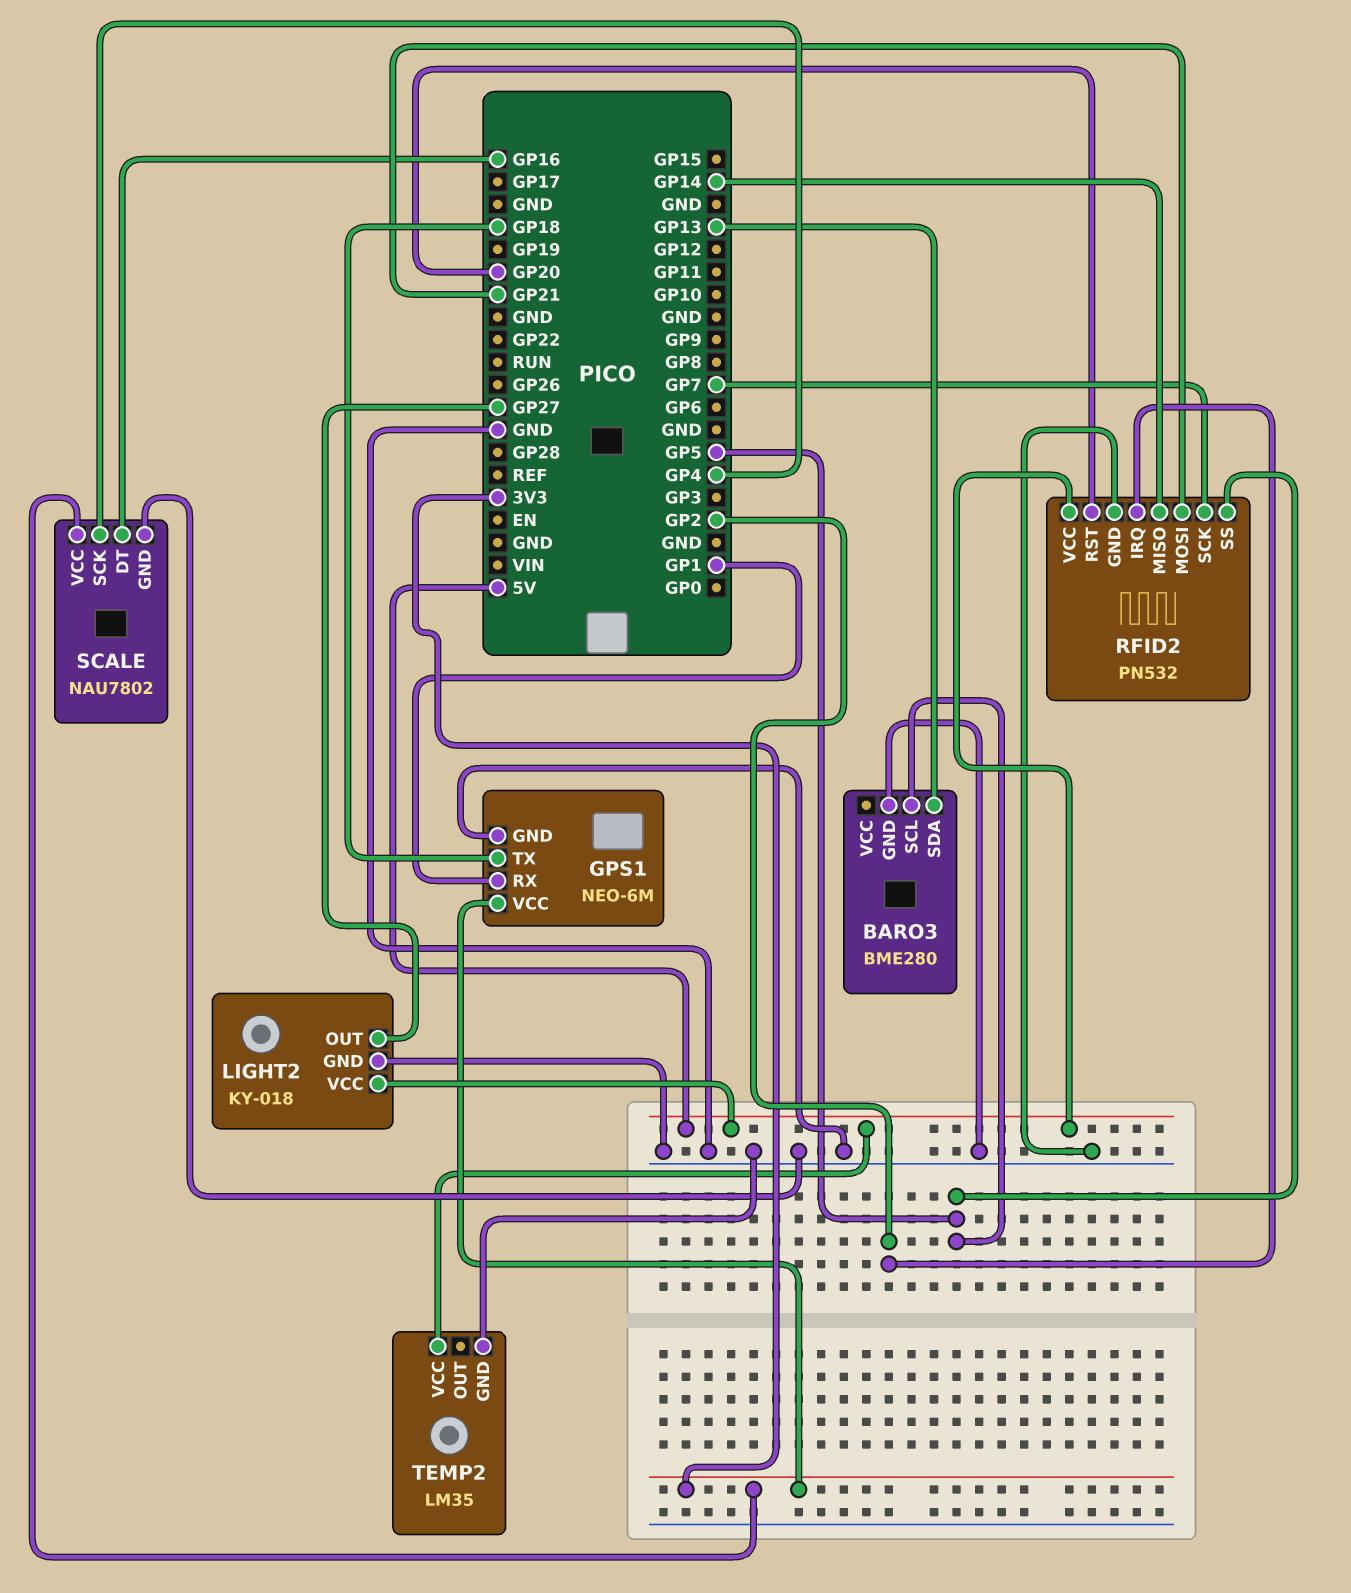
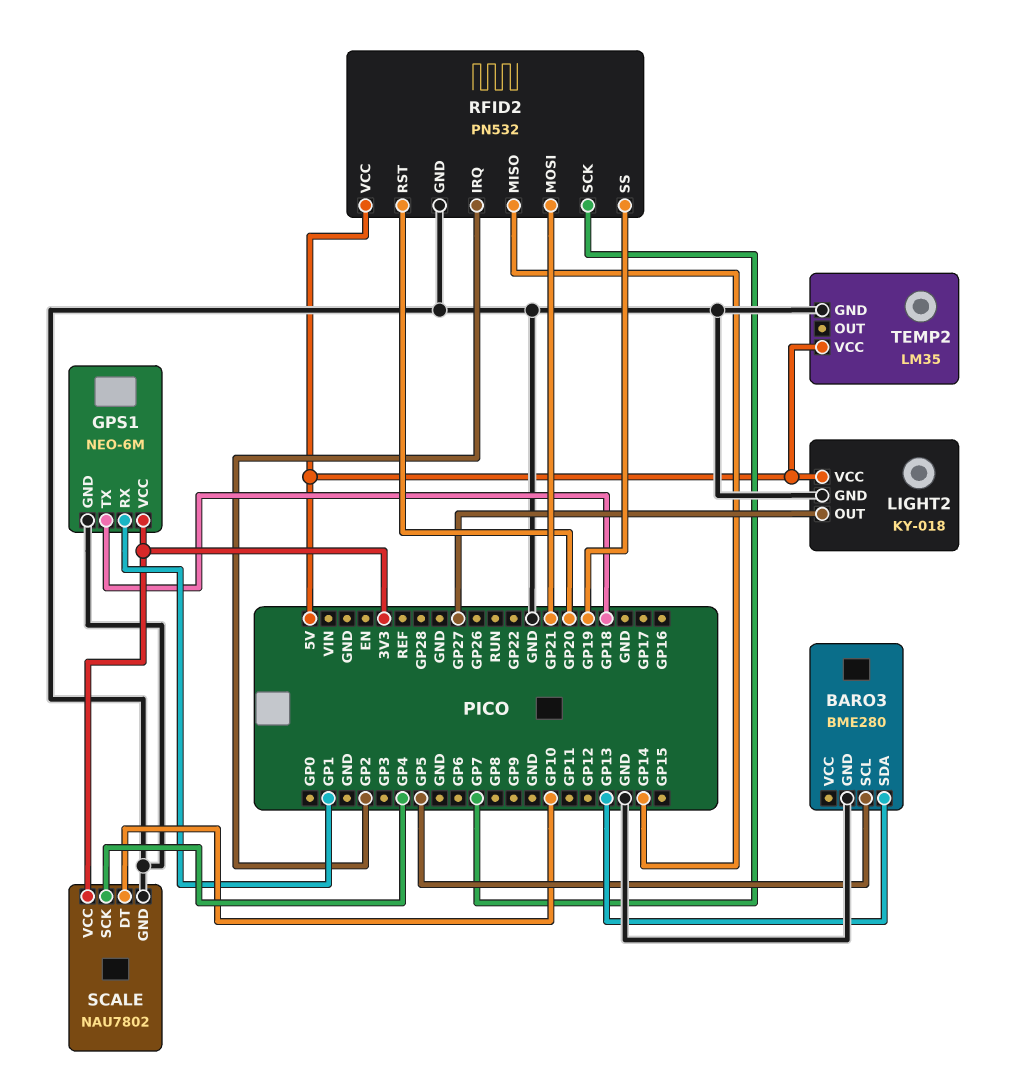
RFID2 pin SS: GP5 -> GP19
SCALE pin DT: GP16 -> GP10

